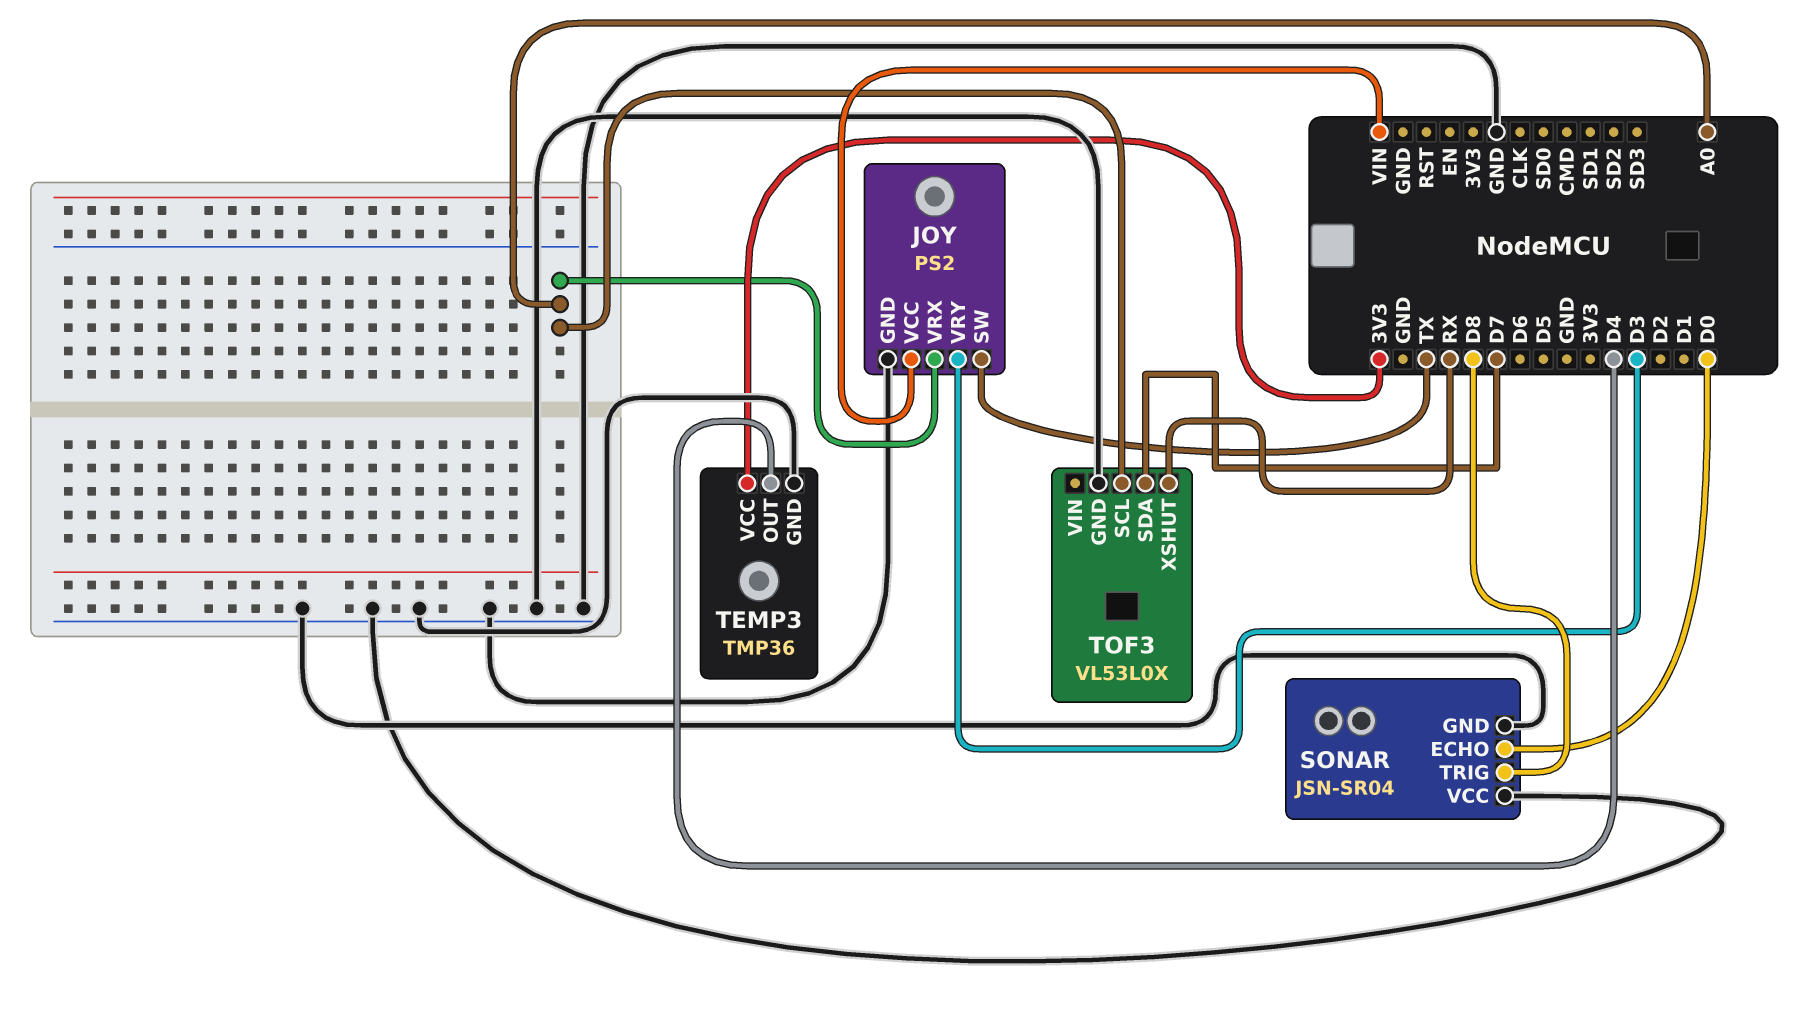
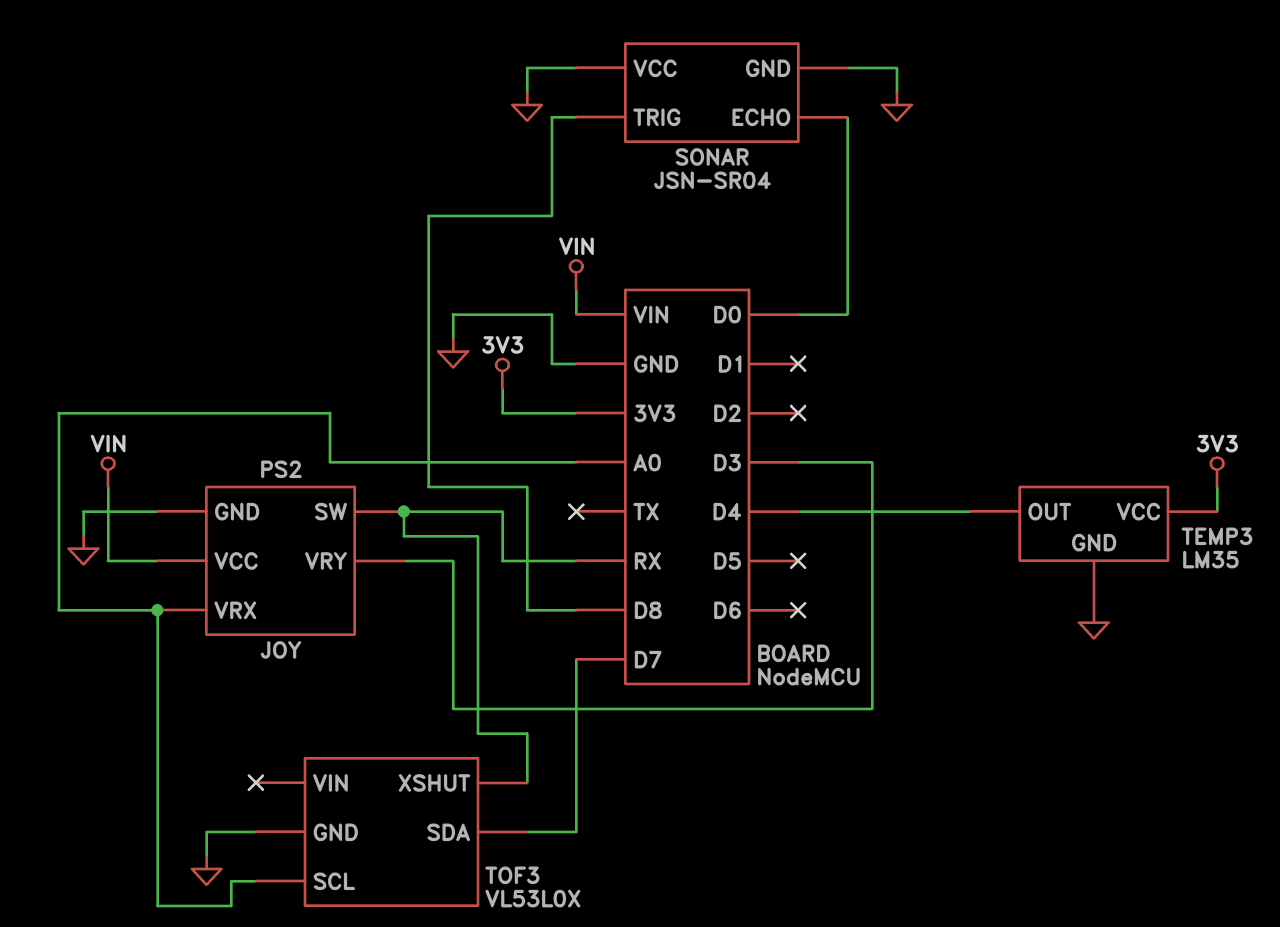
JOY pin SW: TX -> RX
TEMP3: TMP36 -> LM35

